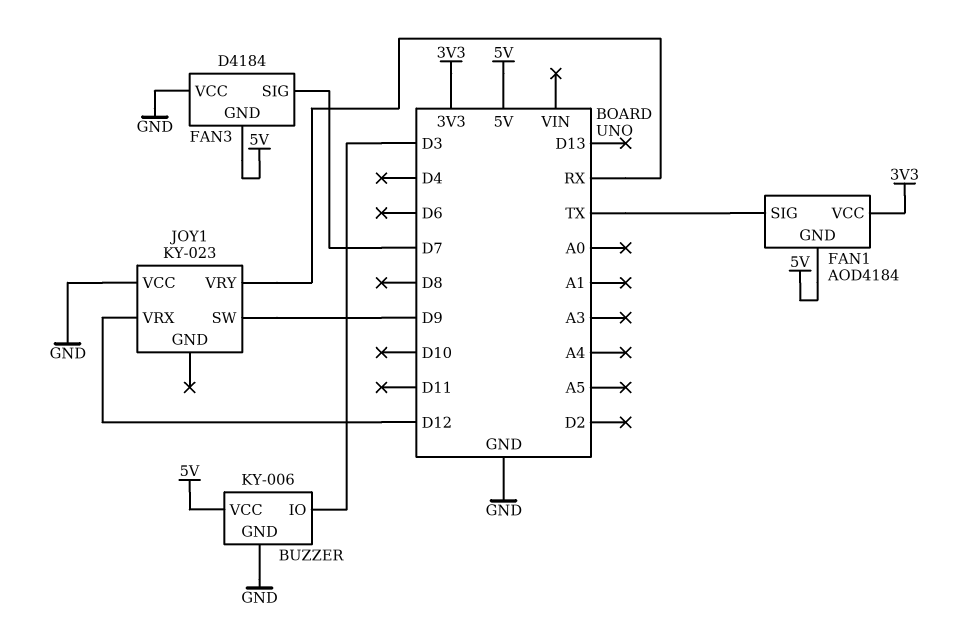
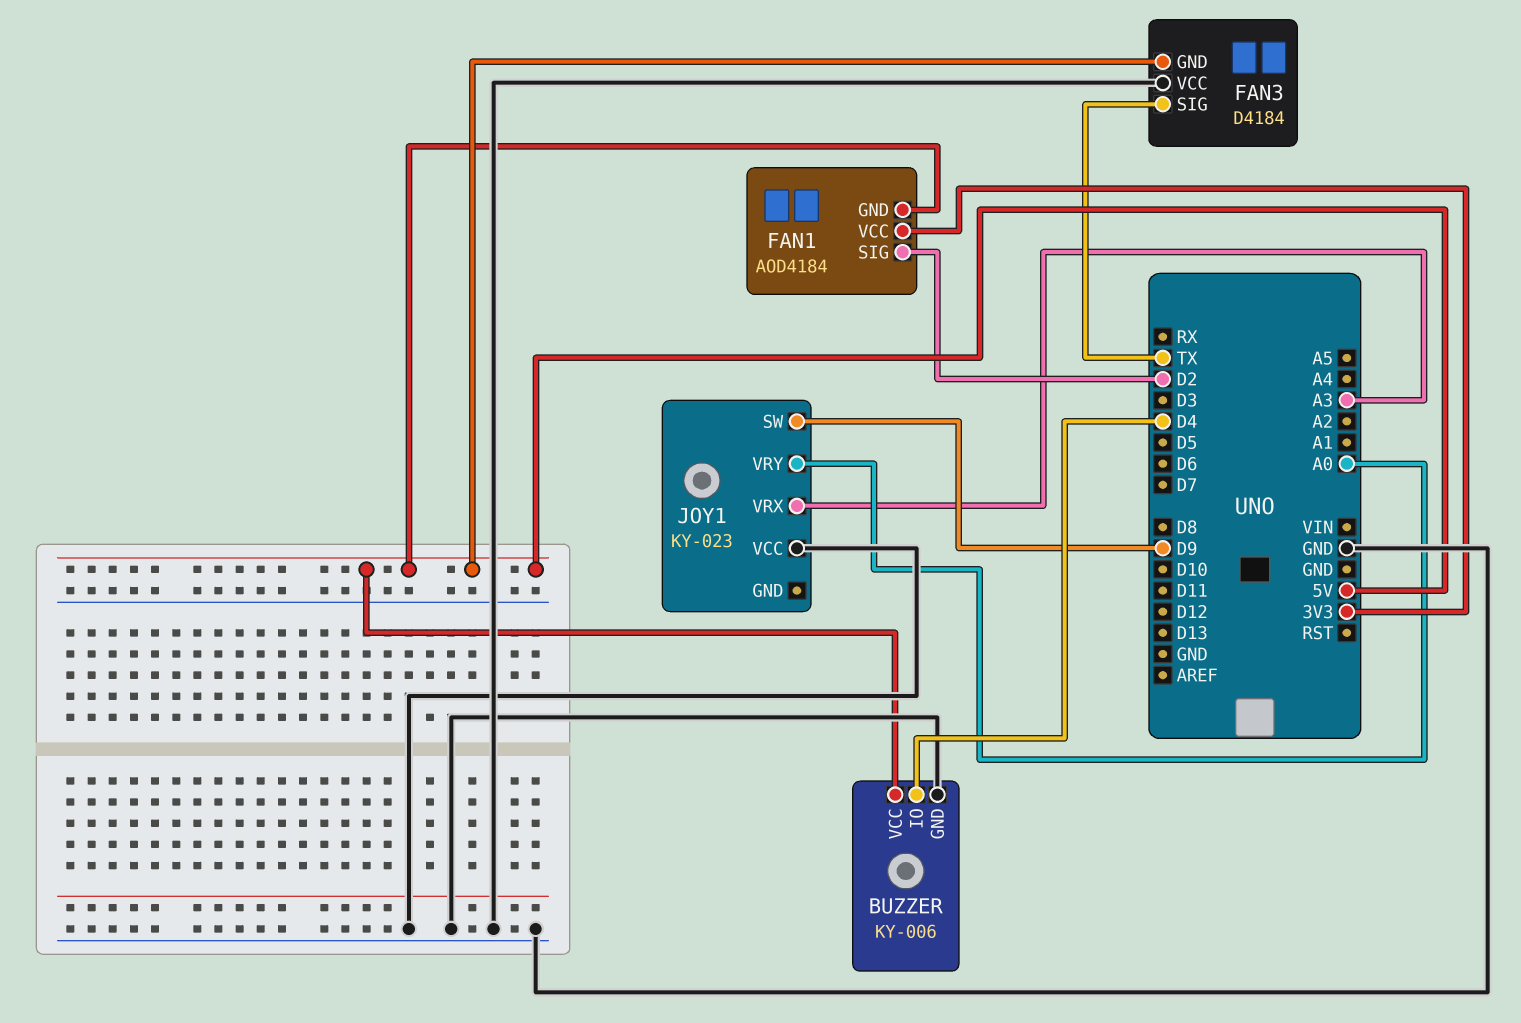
BUZZER pin IO: D3 -> D4
FAN1 pin SIG: TX -> D2
FAN3 pin SIG: D7 -> TX
JOY1 pin VRX: D12 -> A3
JOY1 pin VRY: RX -> A0

